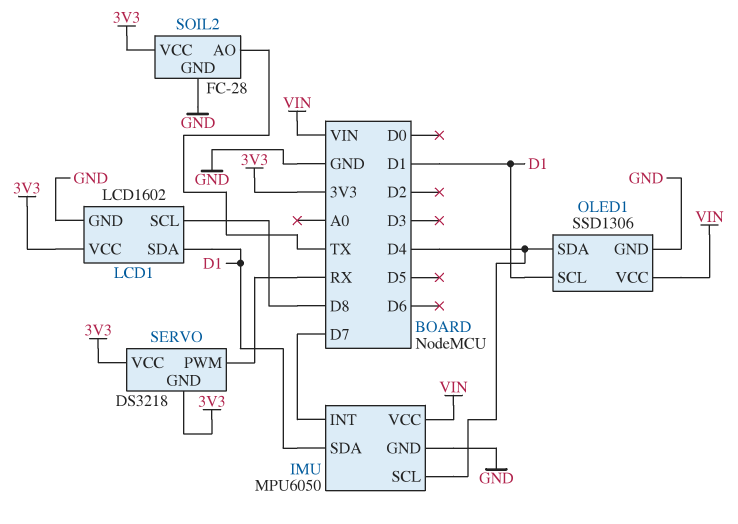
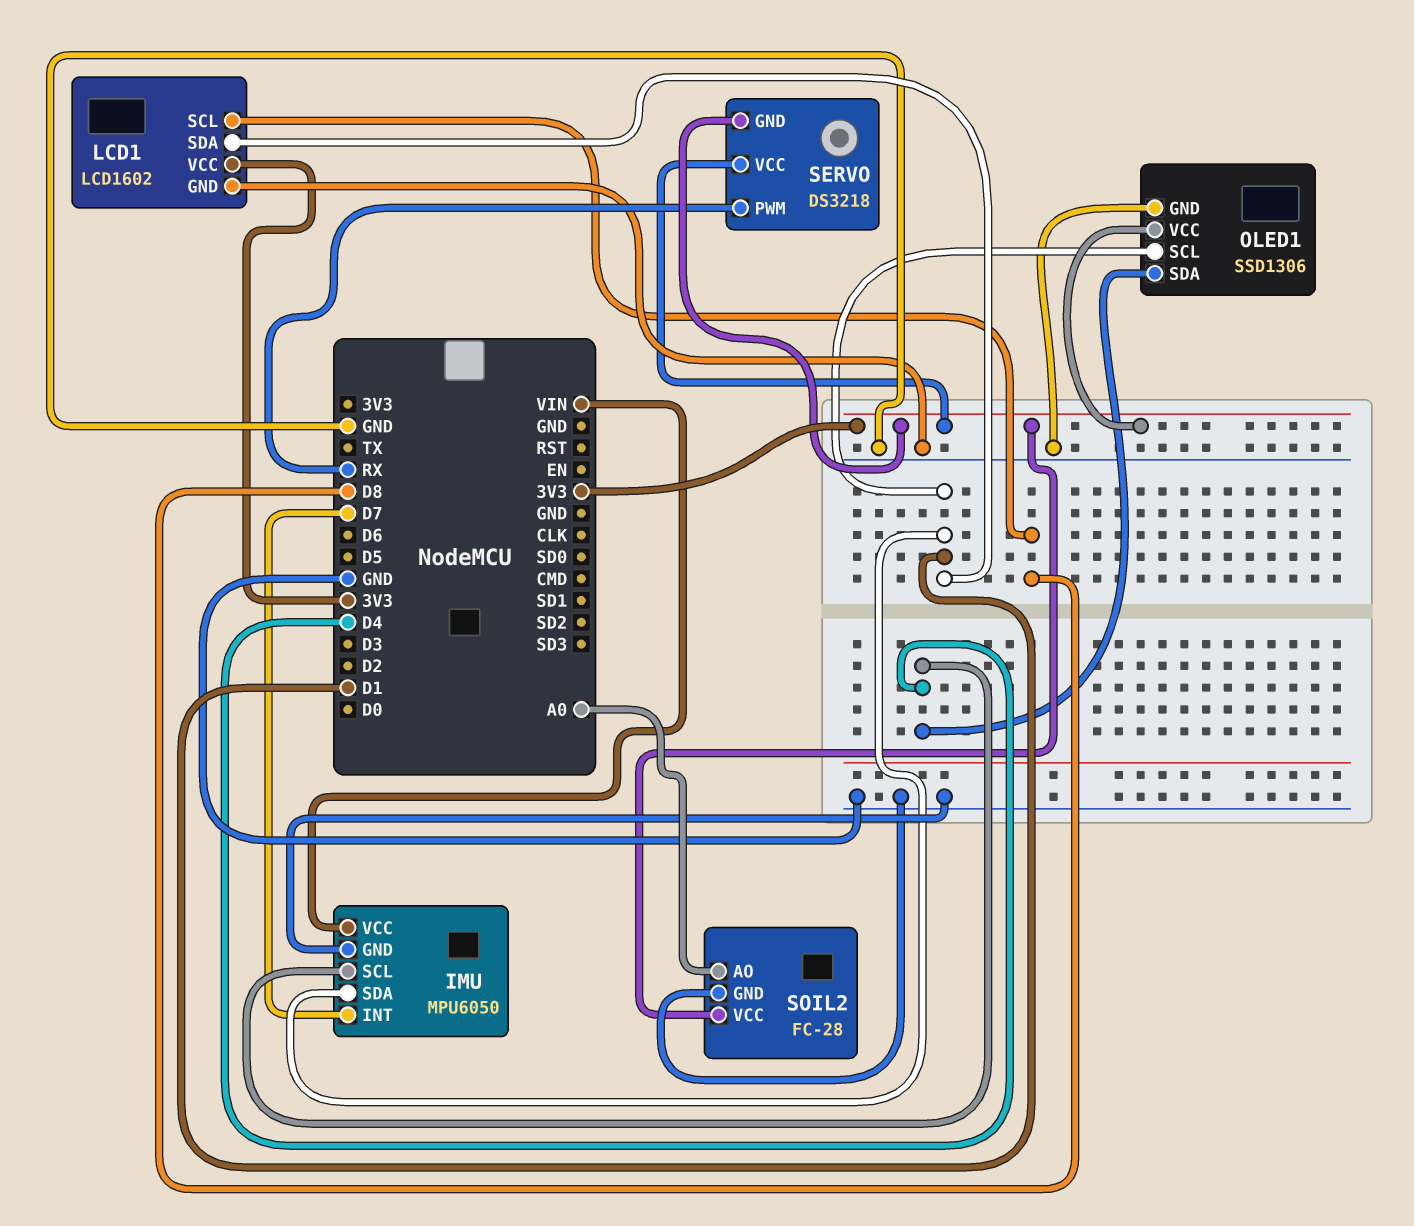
OLED1 pin VCC: VIN -> 3V3
SOIL2 pin AO: TX -> A0

